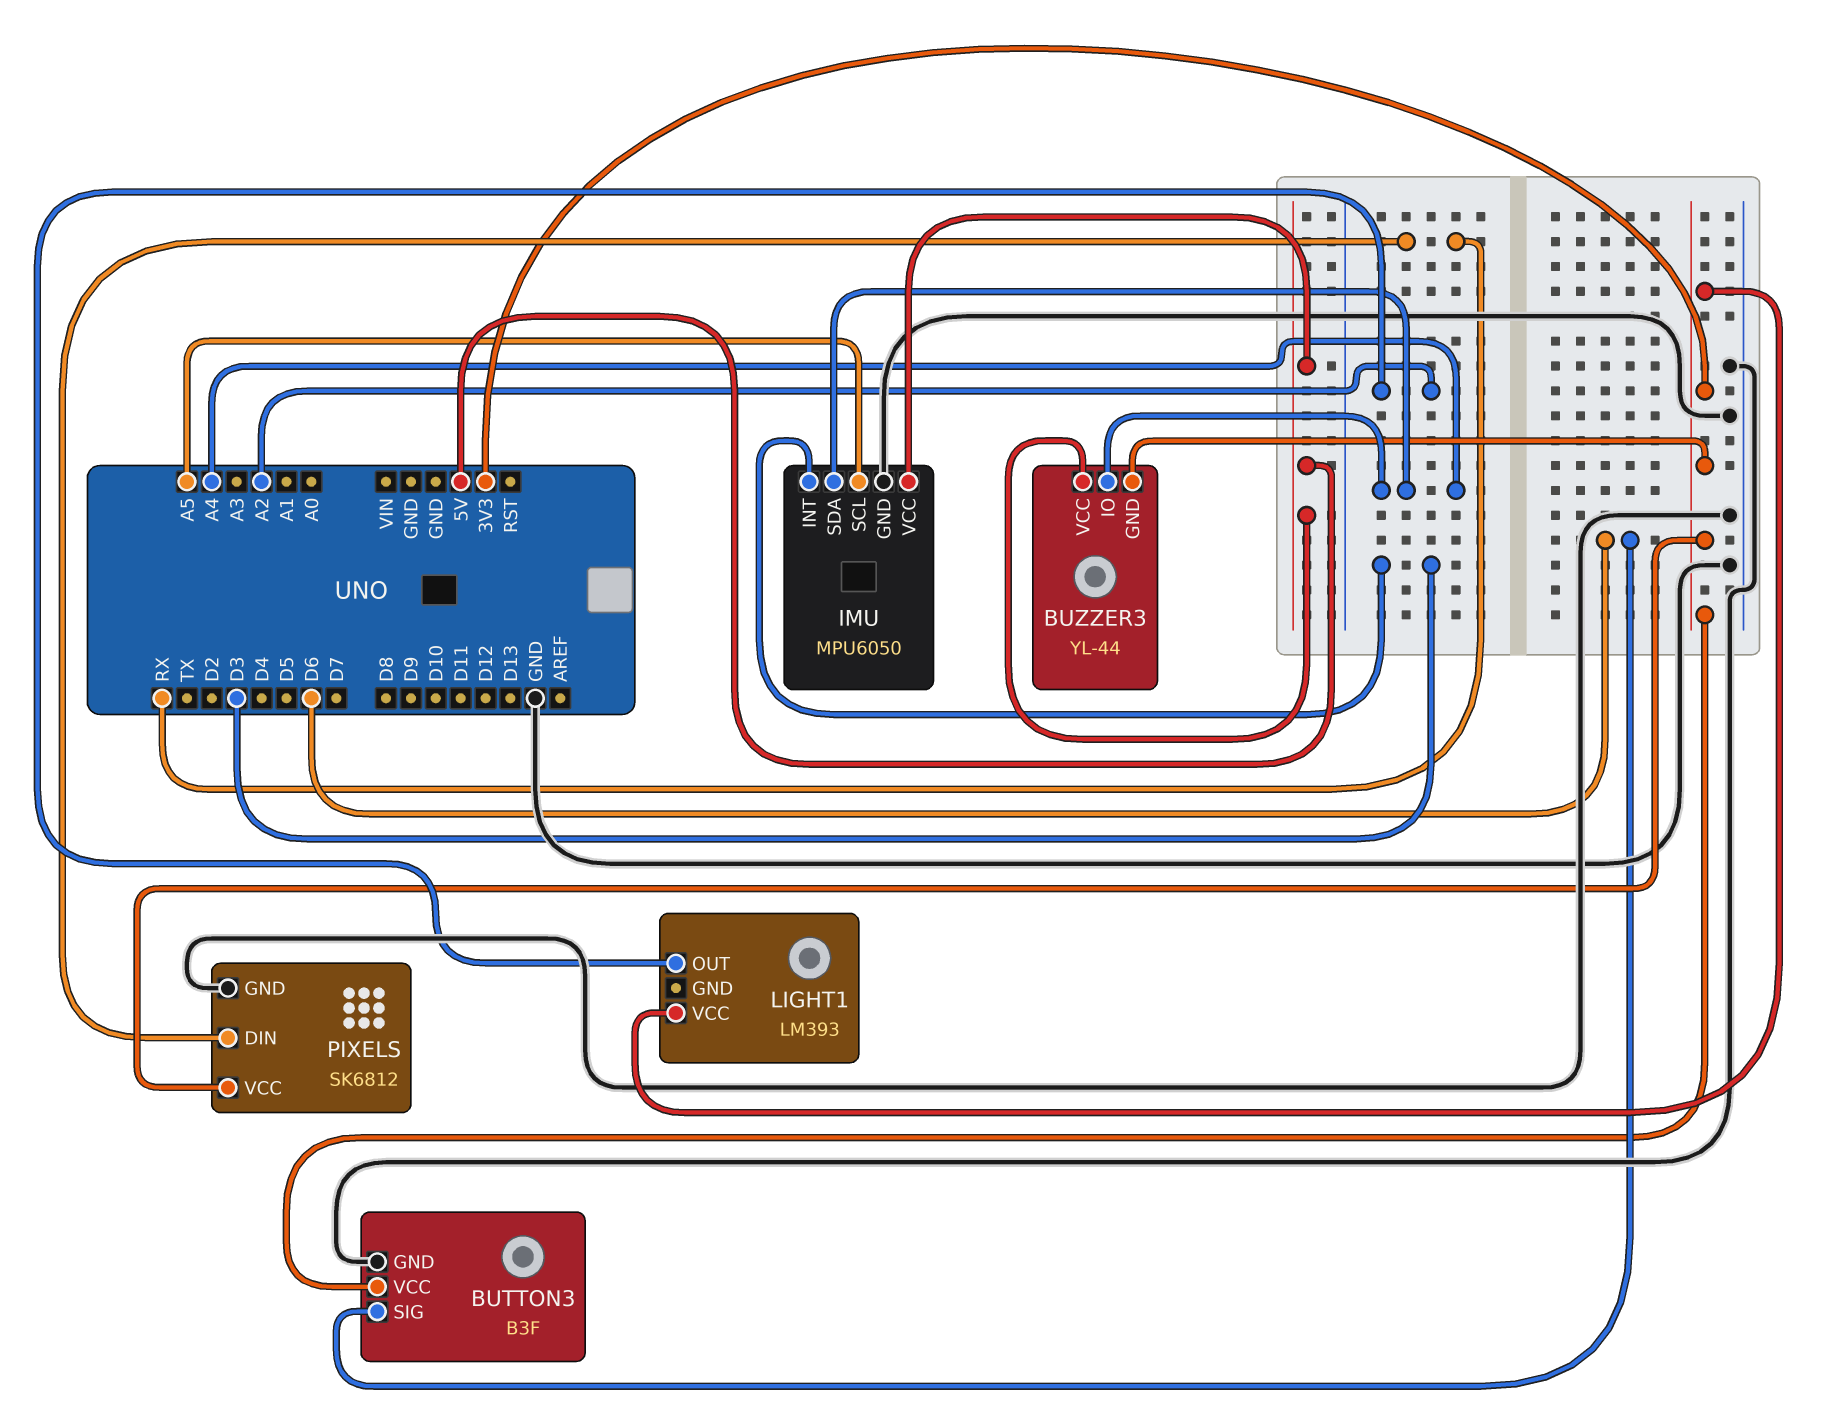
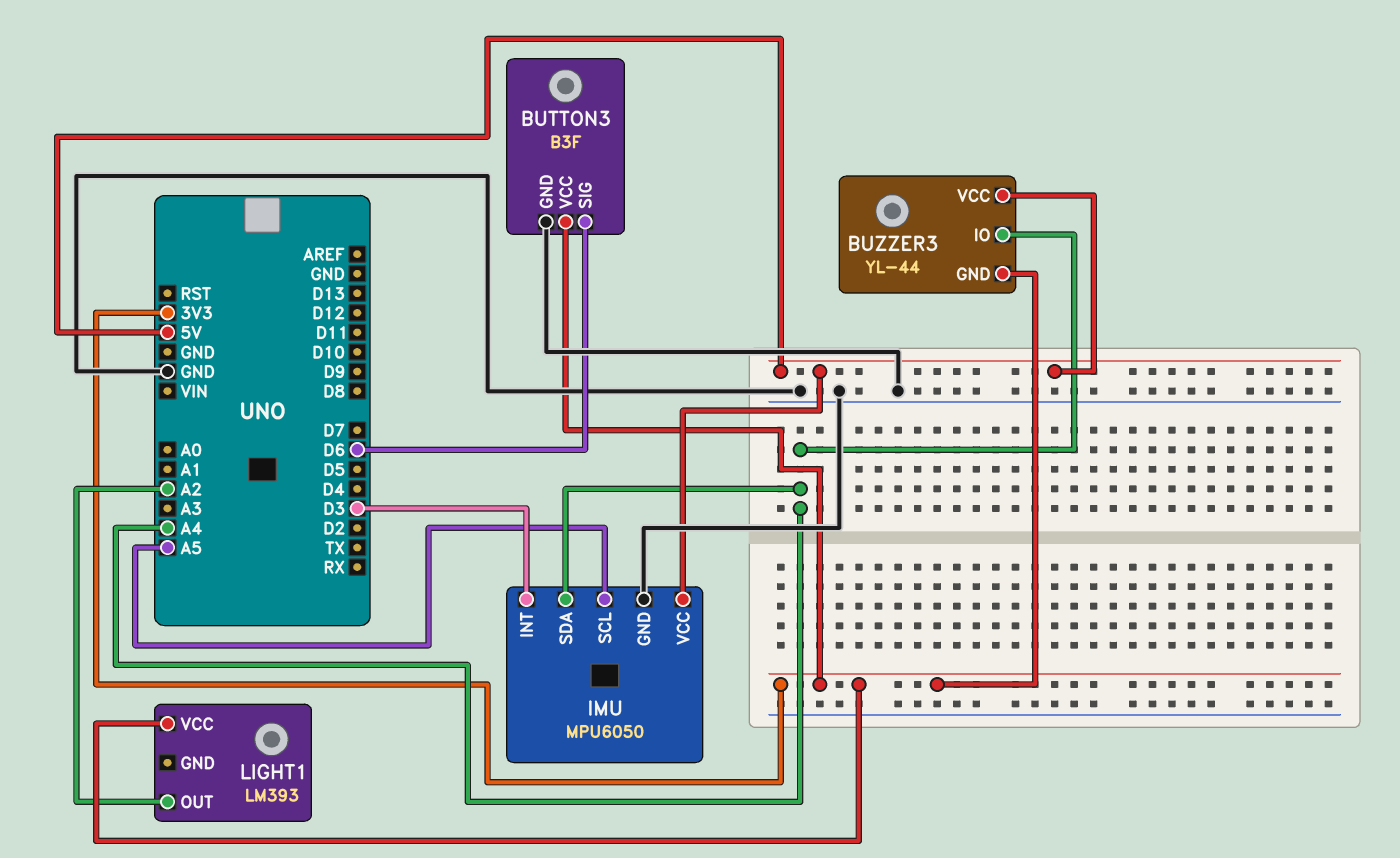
PIXELS: SK6812 -> none
PIXELS pin DIN: RX -> none
PIXELS pin GND: GND -> none
PIXELS pin VCC: 3V3 -> none

